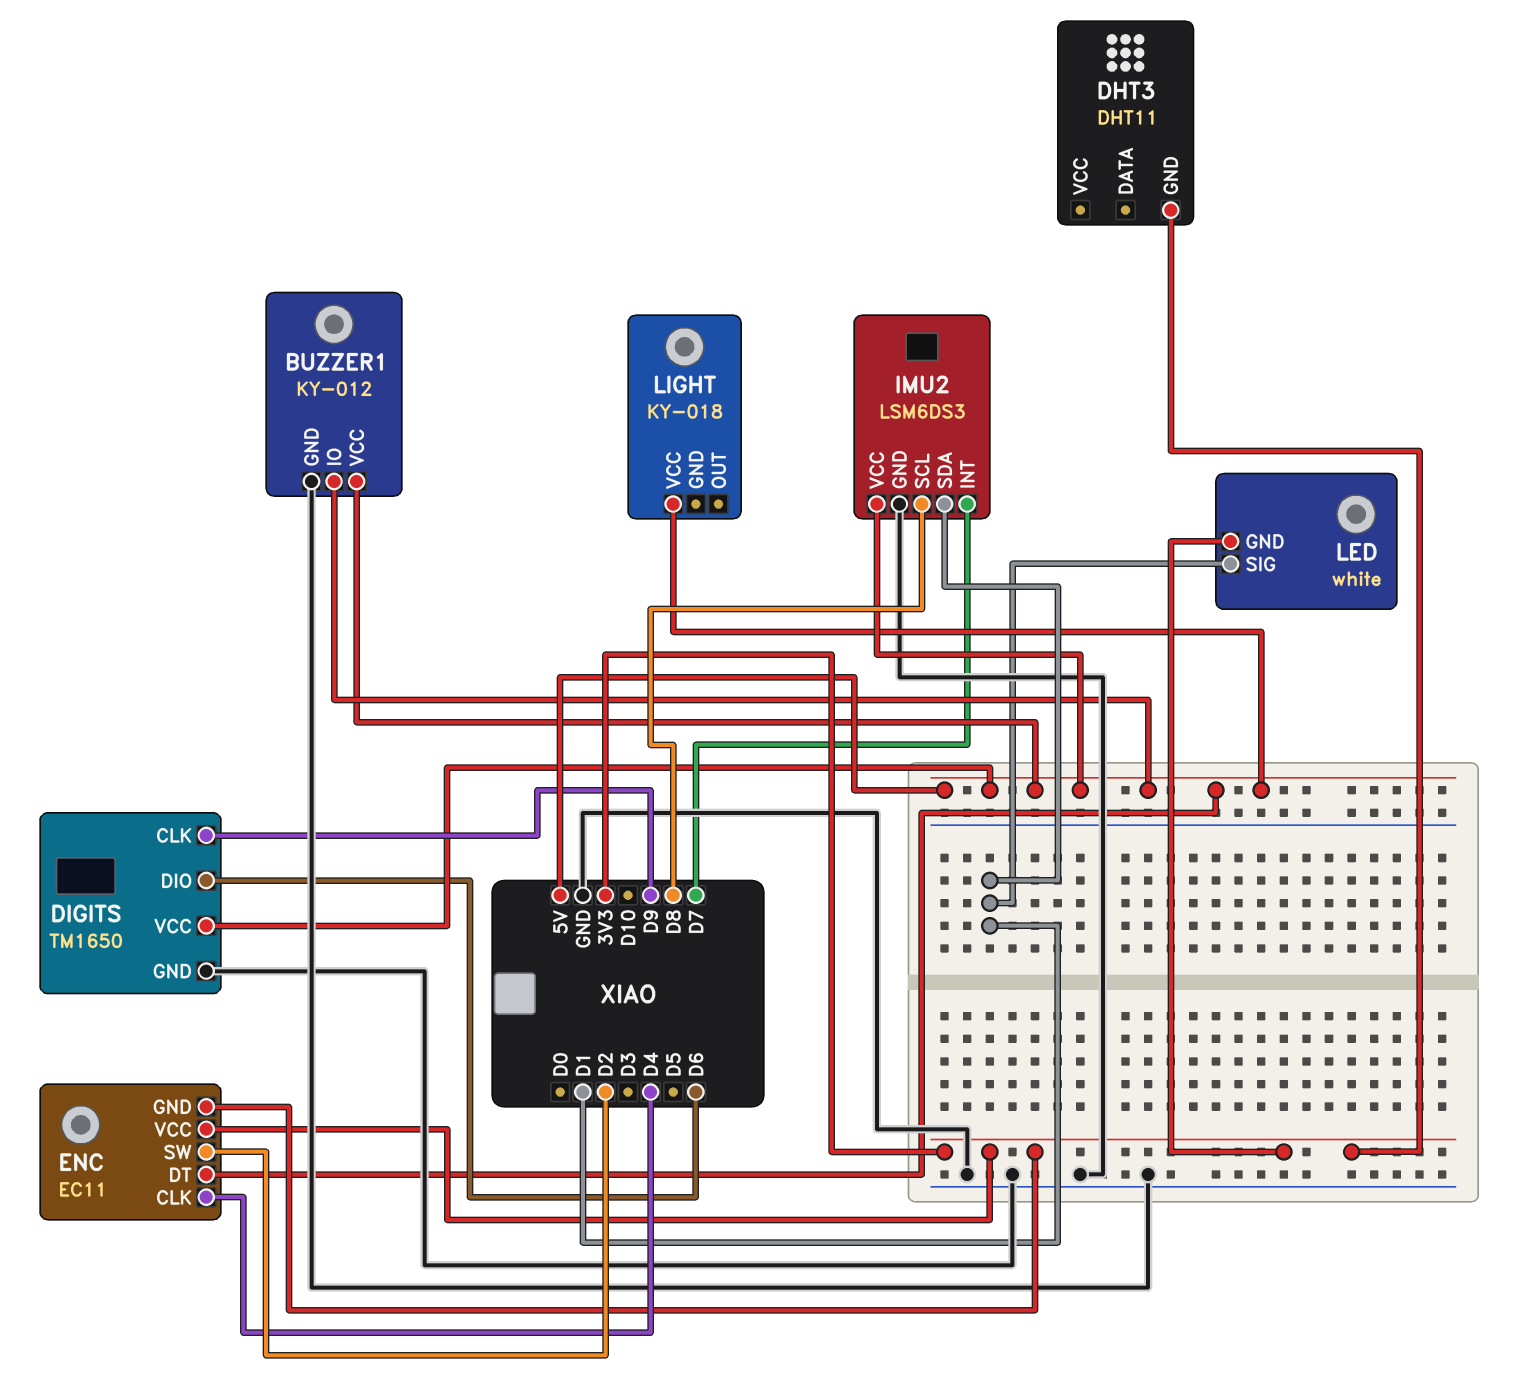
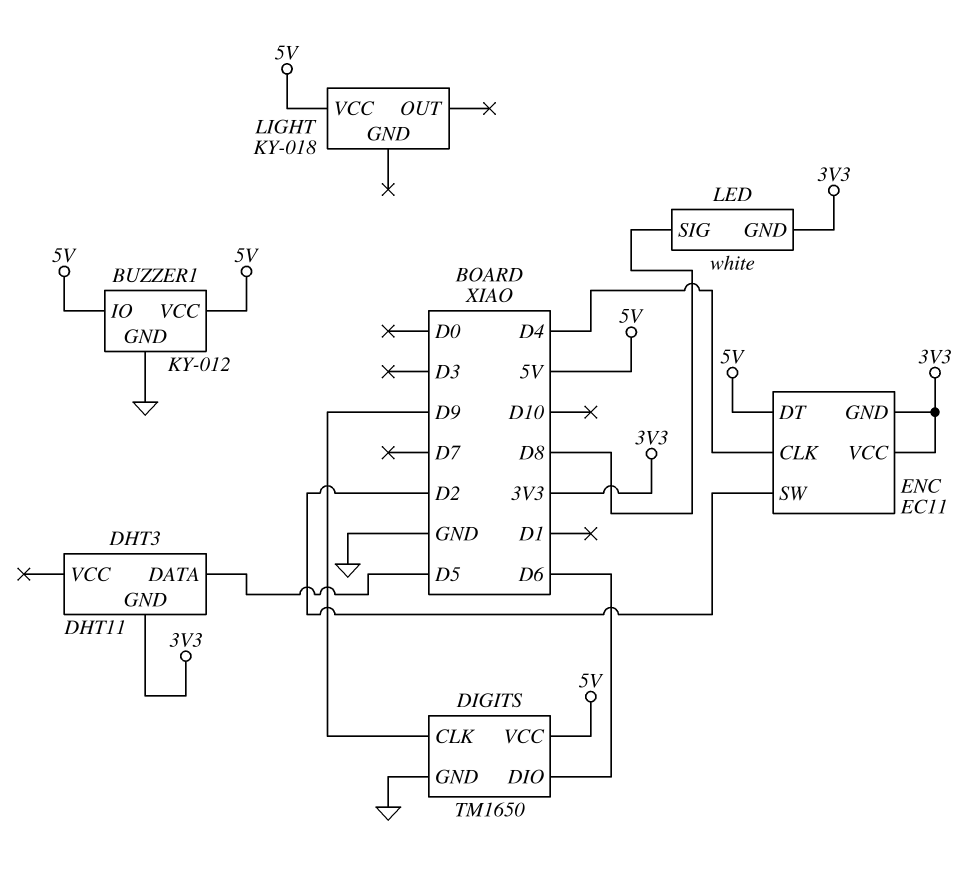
DHT3 pin DATA: none -> D5
IMU2: LSM6DS3 -> none
IMU2 pin GND: GND -> none
IMU2 pin INT: D7 -> none
IMU2 pin SCL: D8 -> none
IMU2 pin SDA: D1 -> none
IMU2 pin VCC: 5V -> none
LED pin SIG: D1 -> D8

